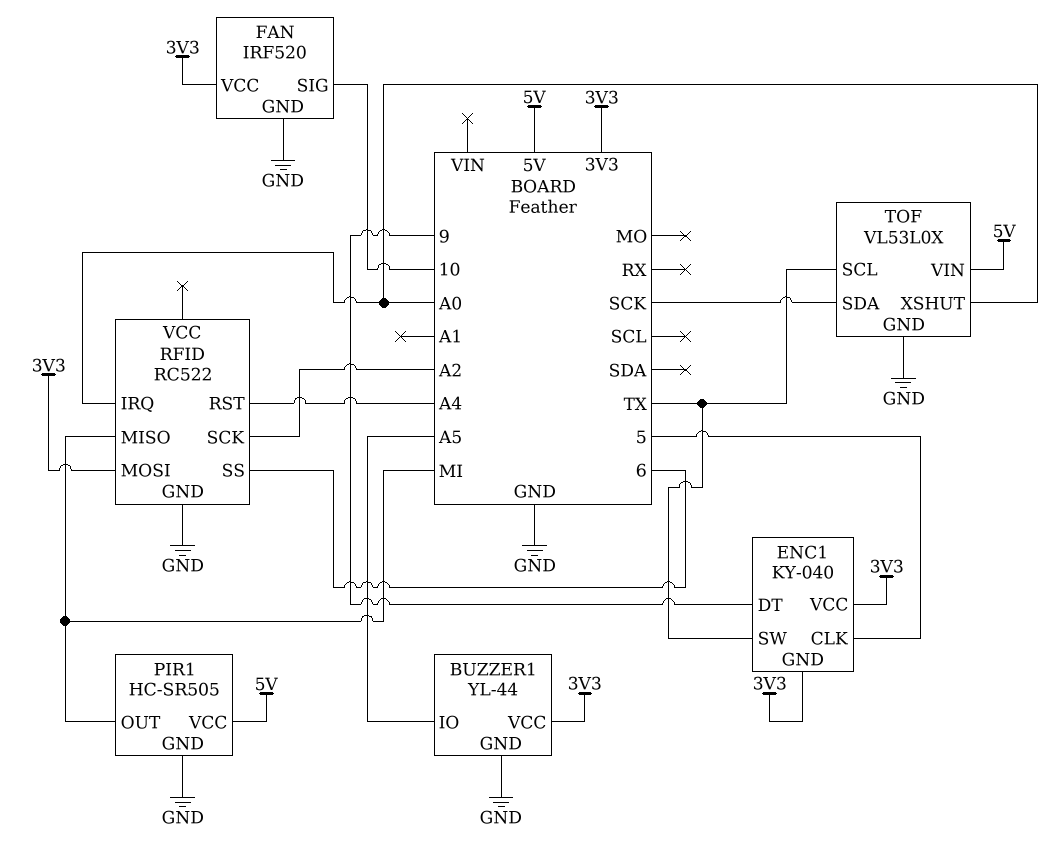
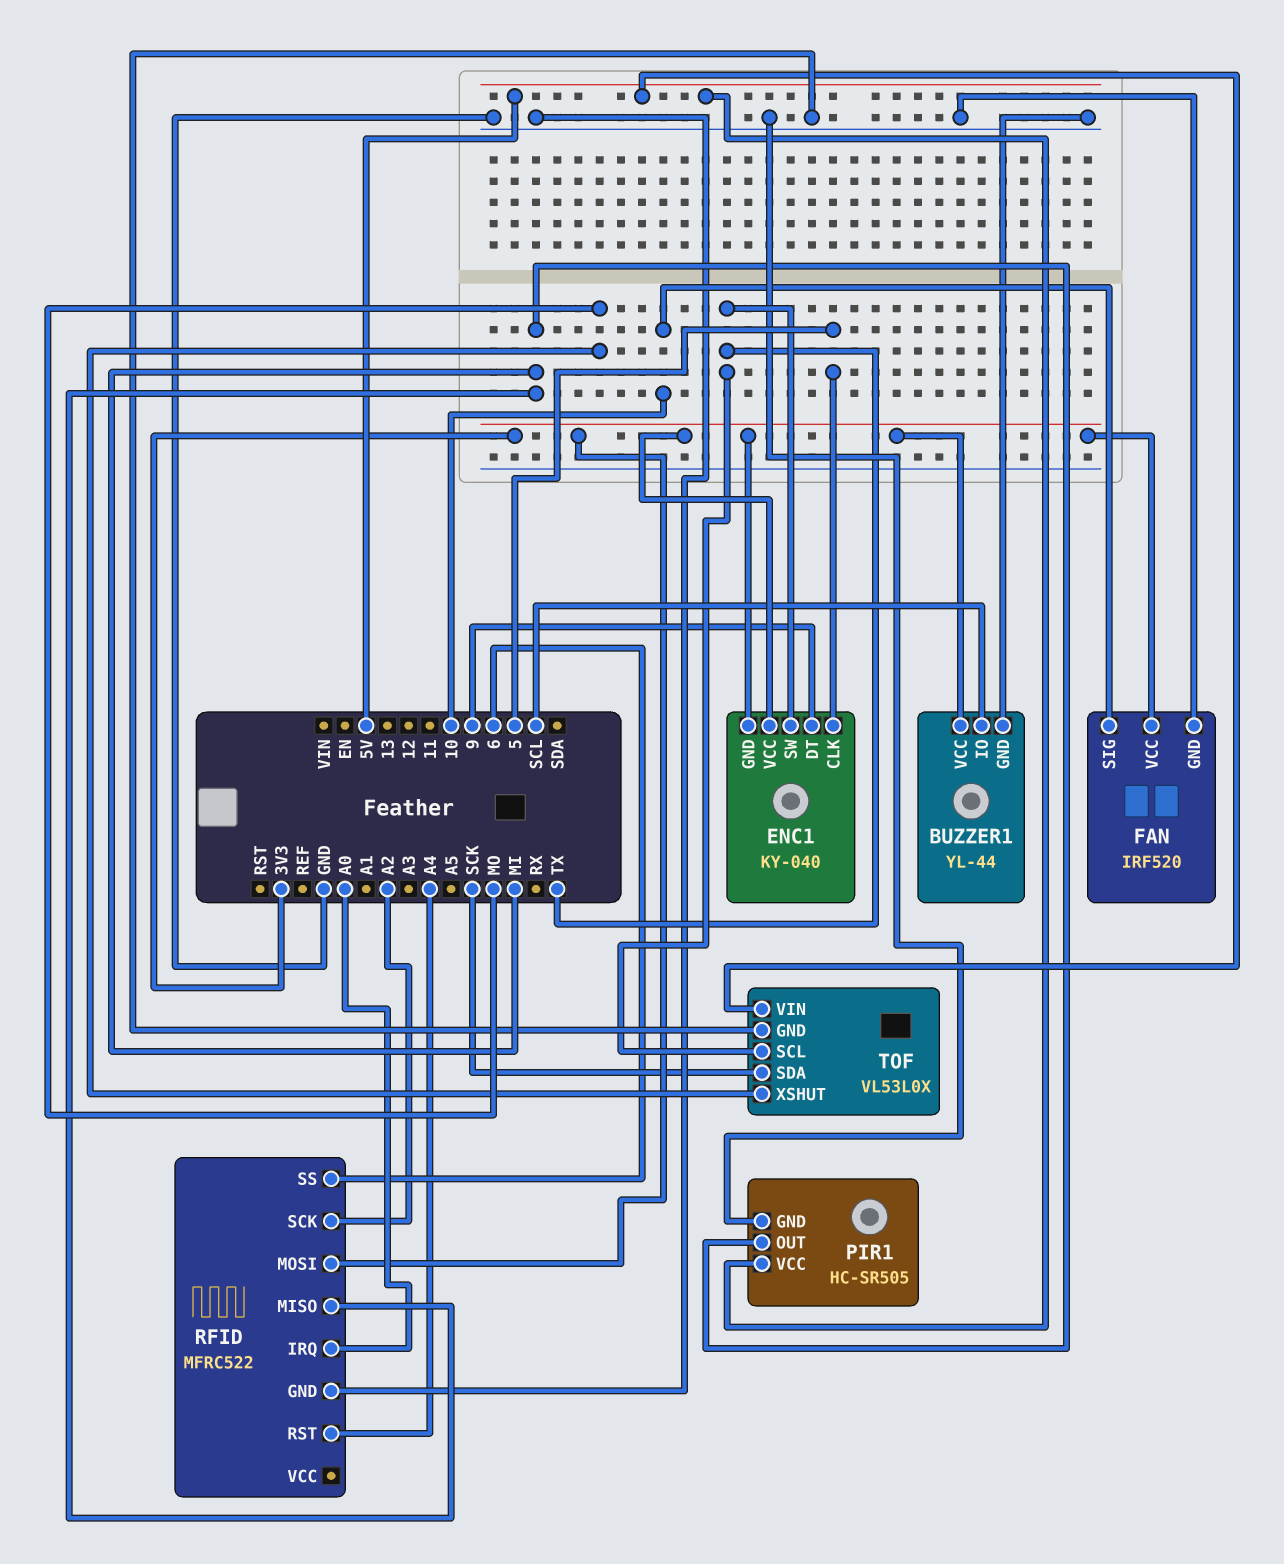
BUZZER1 pin IO: A5 -> SCL
RFID: RC522 -> MFRC522
TOF pin XSHUT: A0 -> MO

